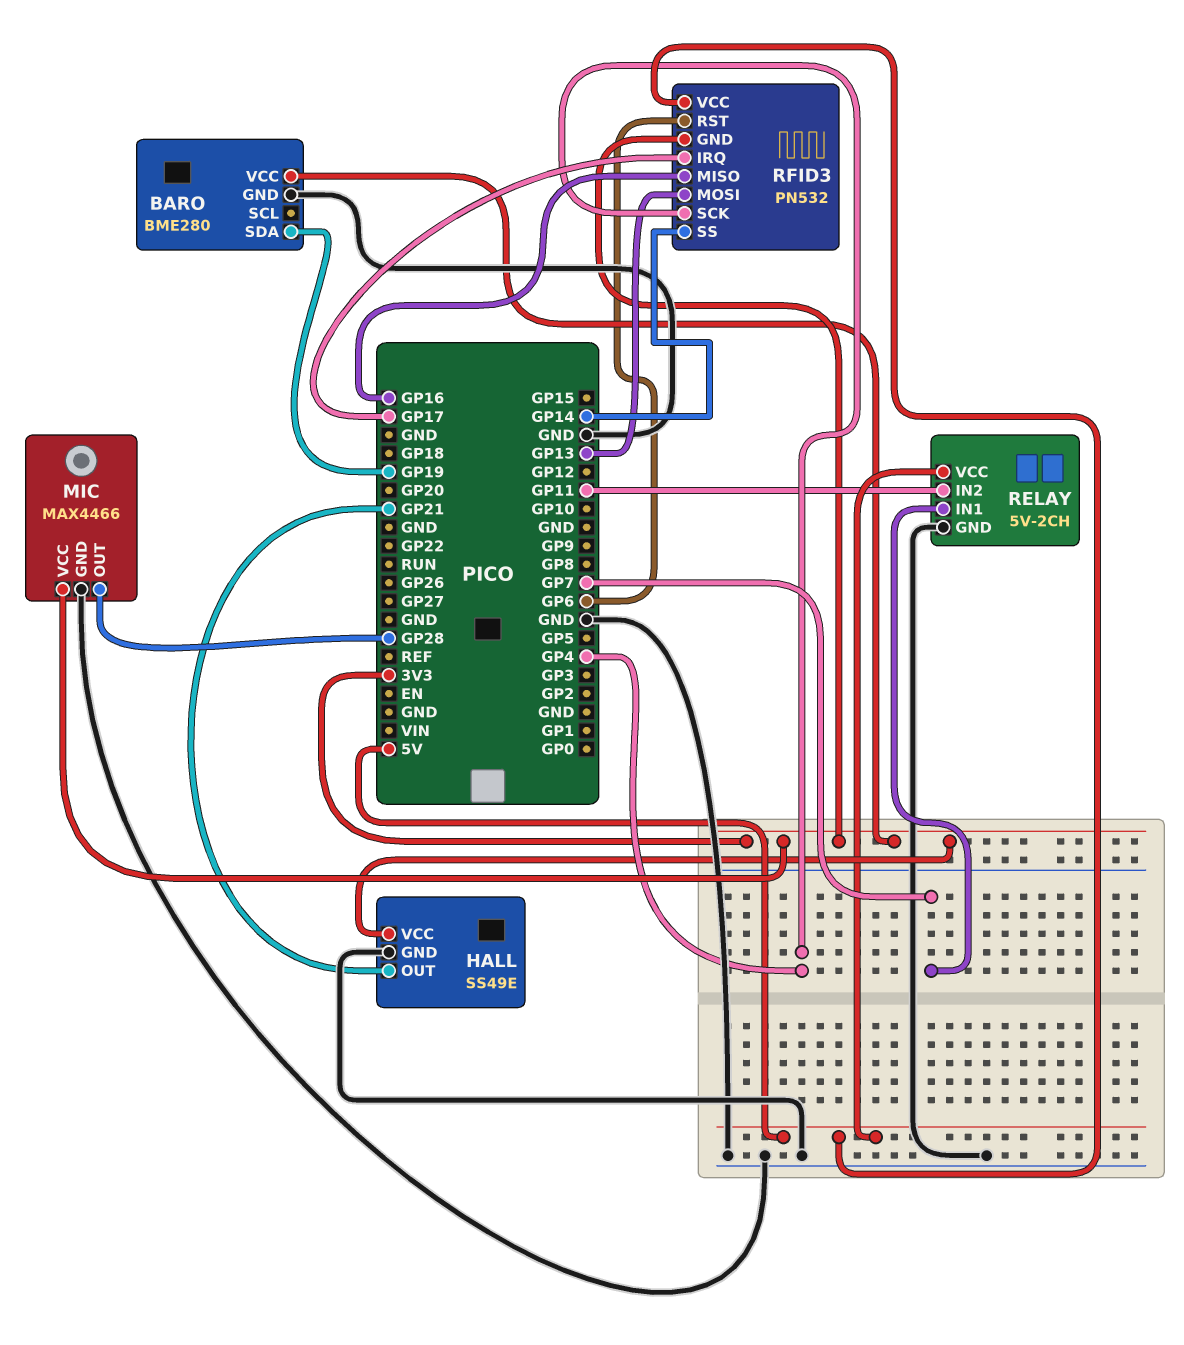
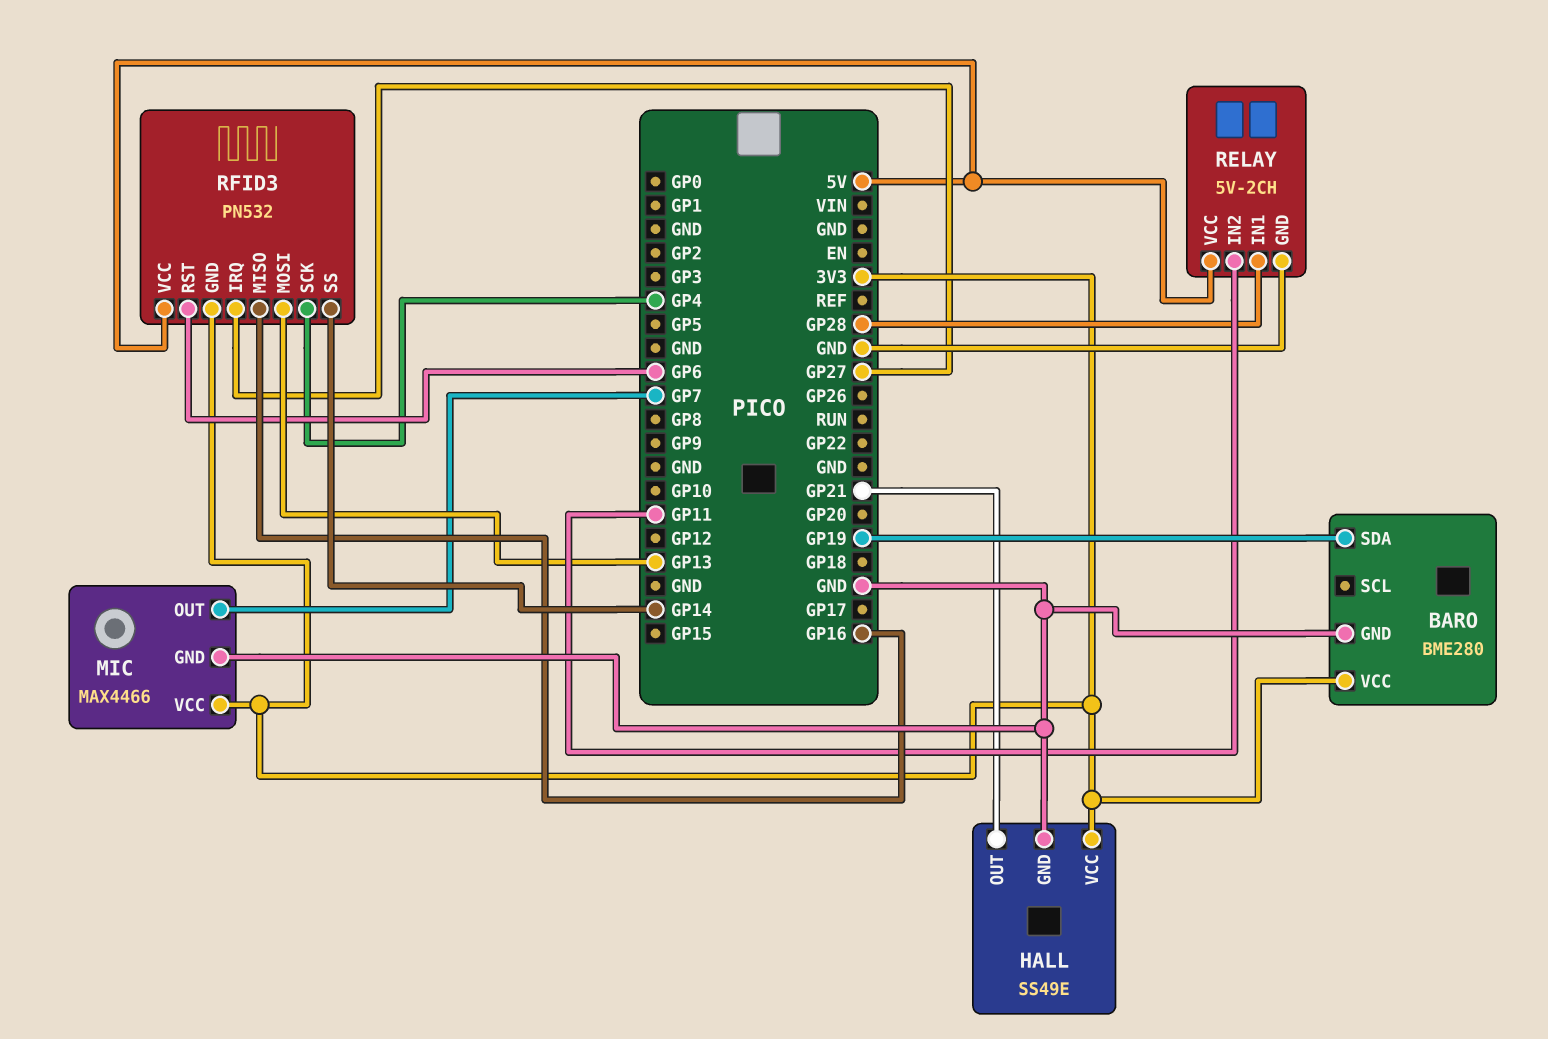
MIC pin OUT: GP28 -> GP7
RELAY pin IN1: GP7 -> GP28
RFID3 pin IRQ: GP17 -> GP27

